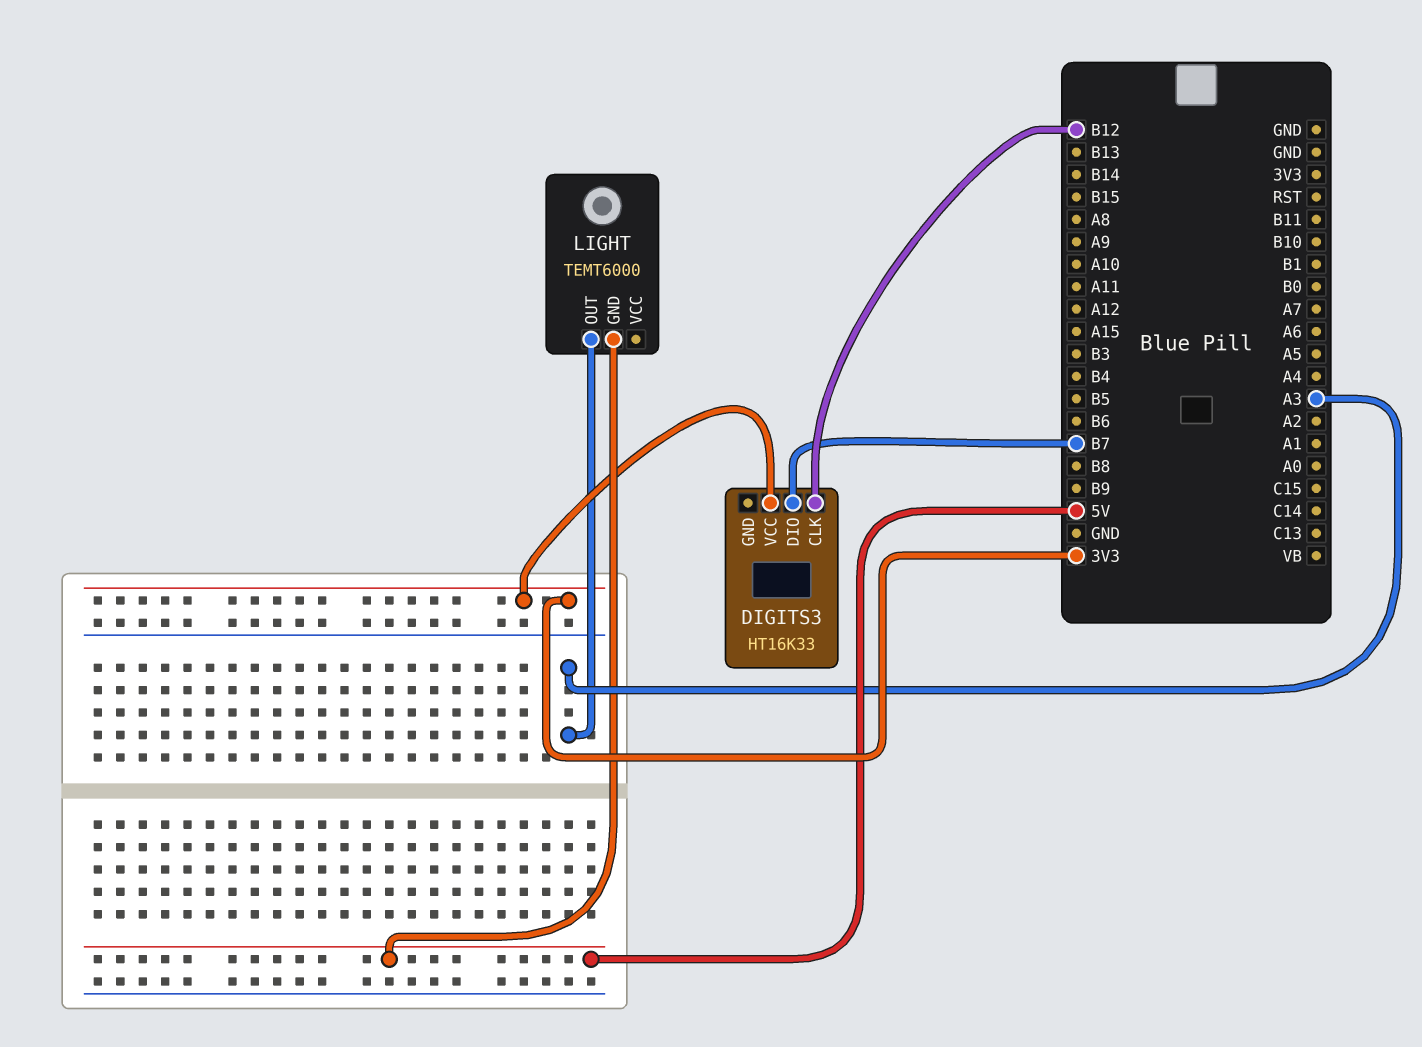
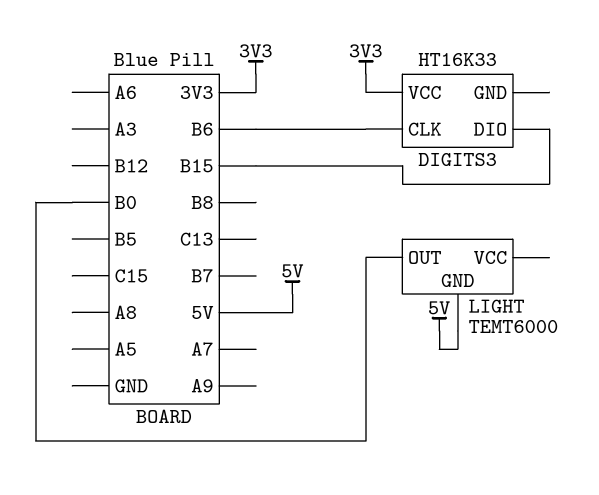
DIGITS3 pin CLK: B12 -> B6
DIGITS3 pin DIO: B7 -> B15
LIGHT pin OUT: A3 -> B0

